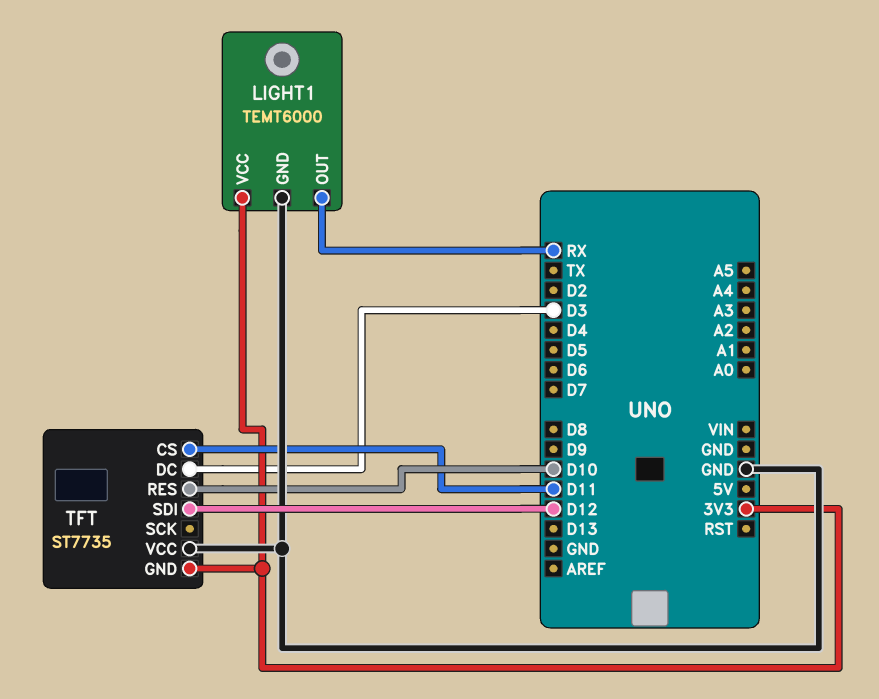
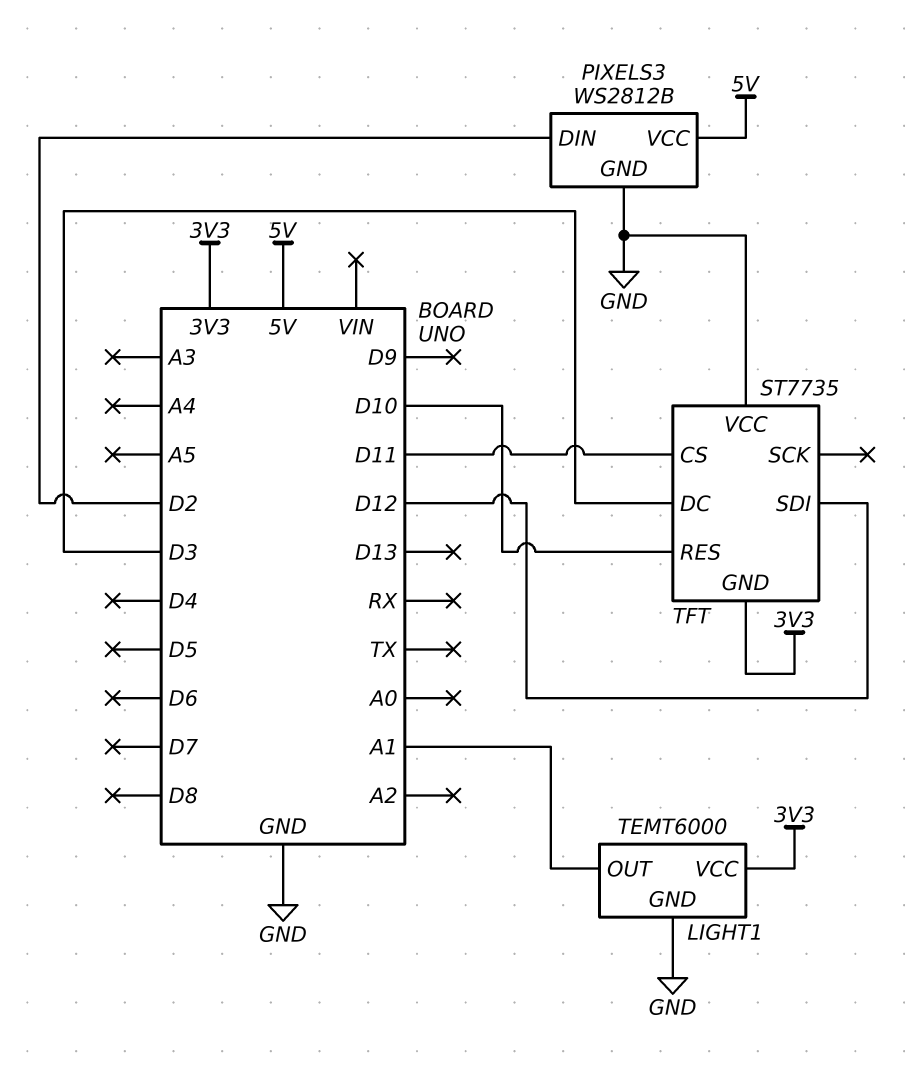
LIGHT1 pin OUT: RX -> A1
PIXELS3: none -> WS2812B
PIXELS3 pin DIN: none -> D2
PIXELS3 pin GND: none -> GND
PIXELS3 pin VCC: none -> 5V

